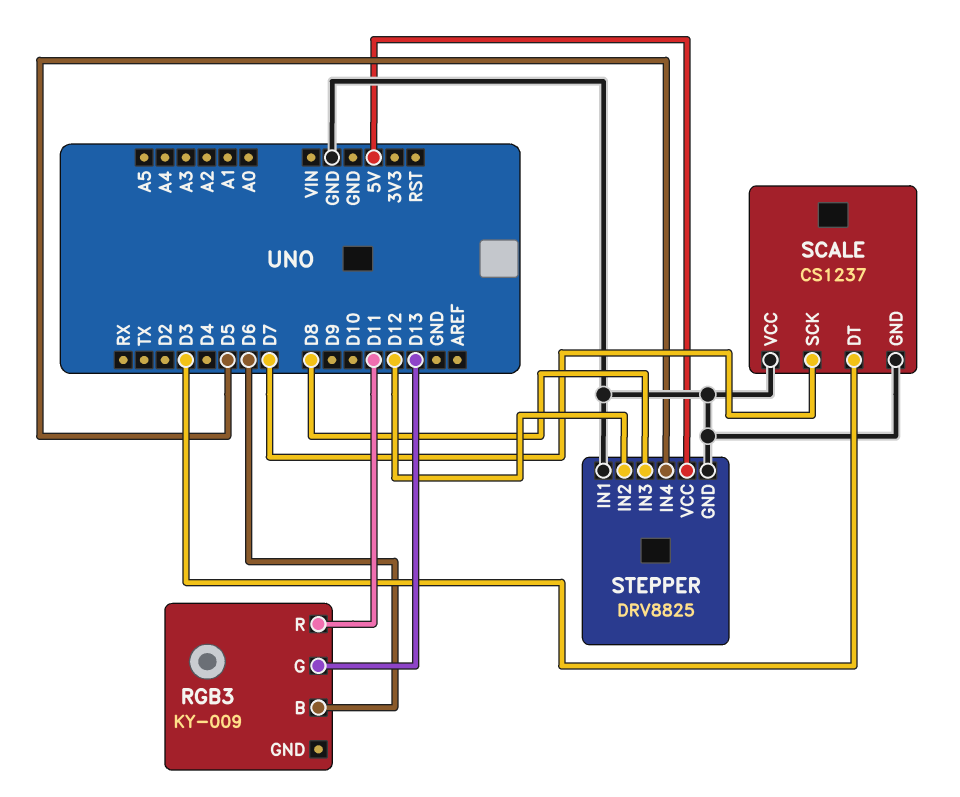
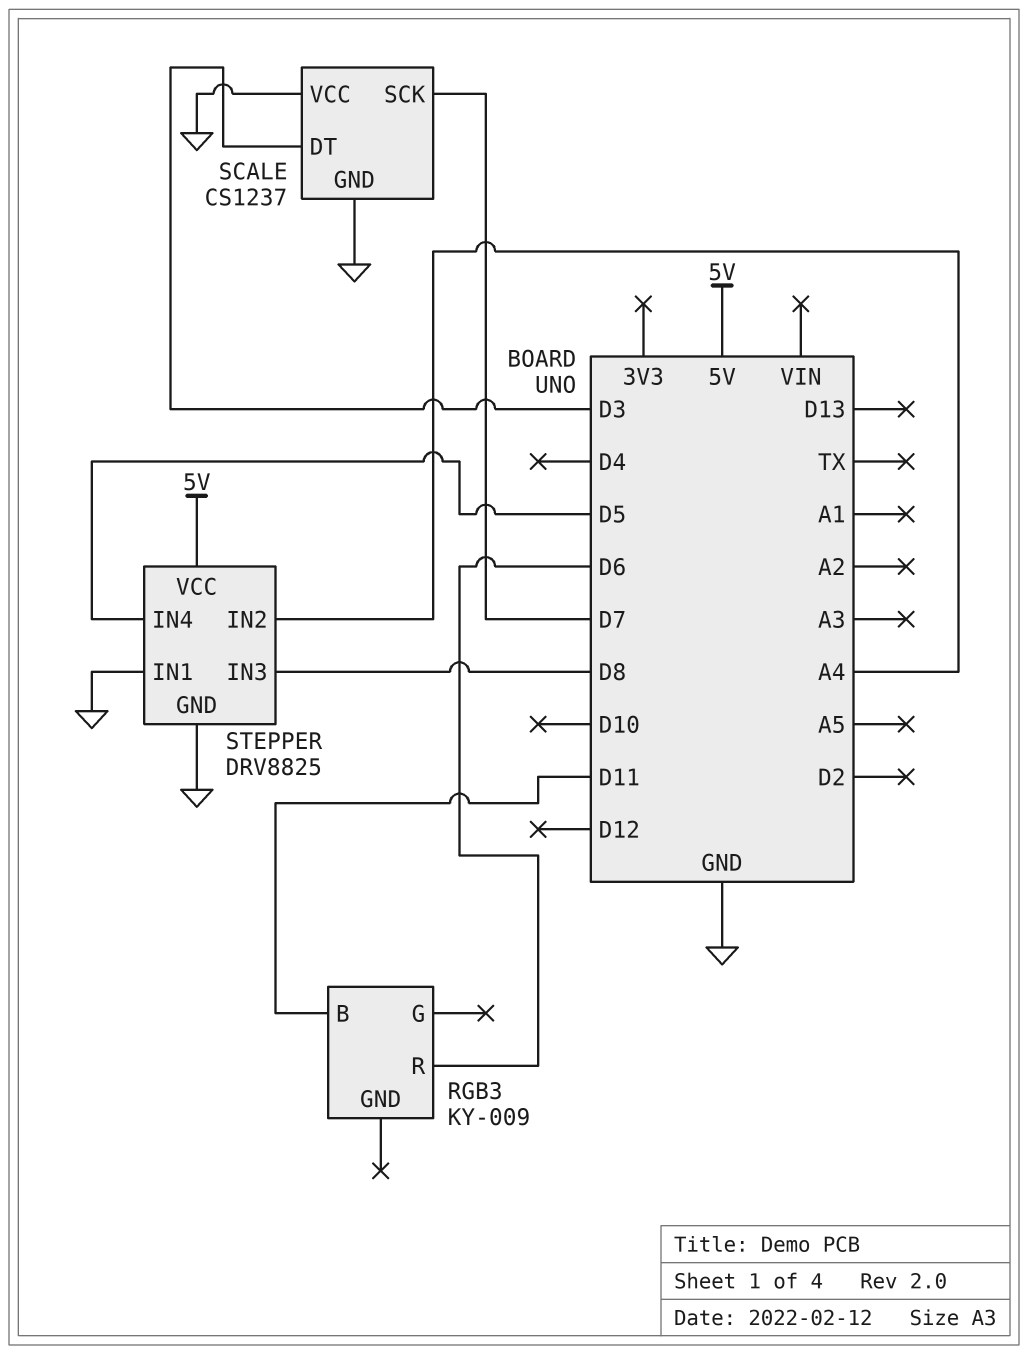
RGB3 pin B: D6 -> D11
RGB3 pin G: D13 -> none
RGB3 pin R: D11 -> D6
STEPPER pin IN2: D12 -> A4

